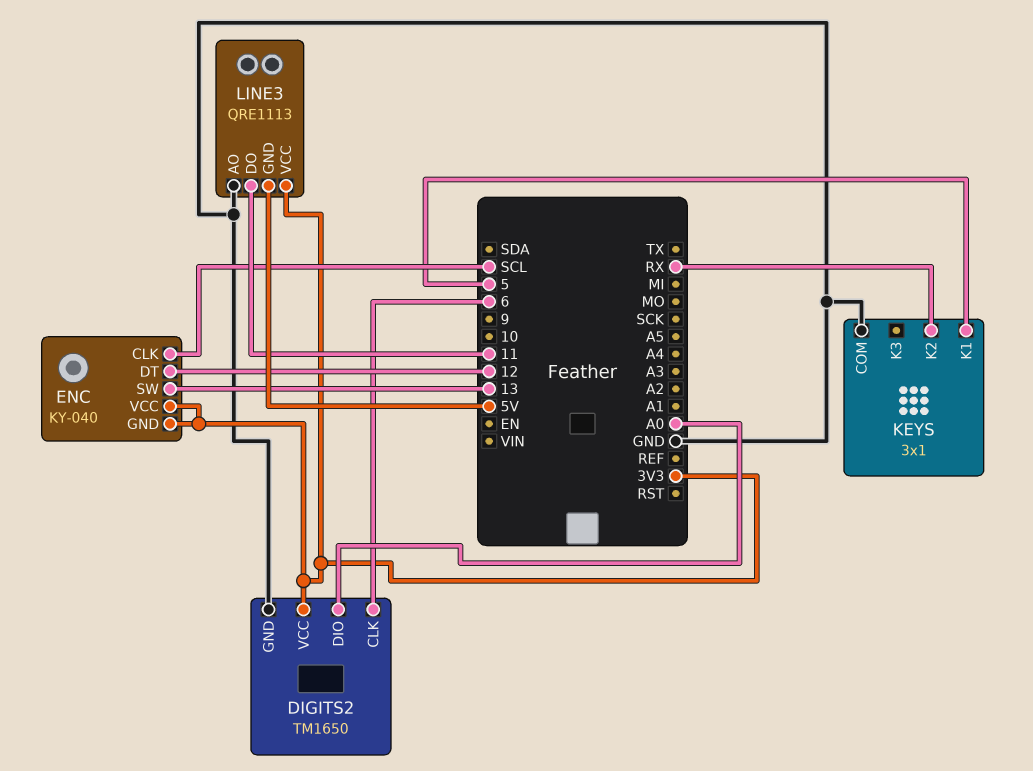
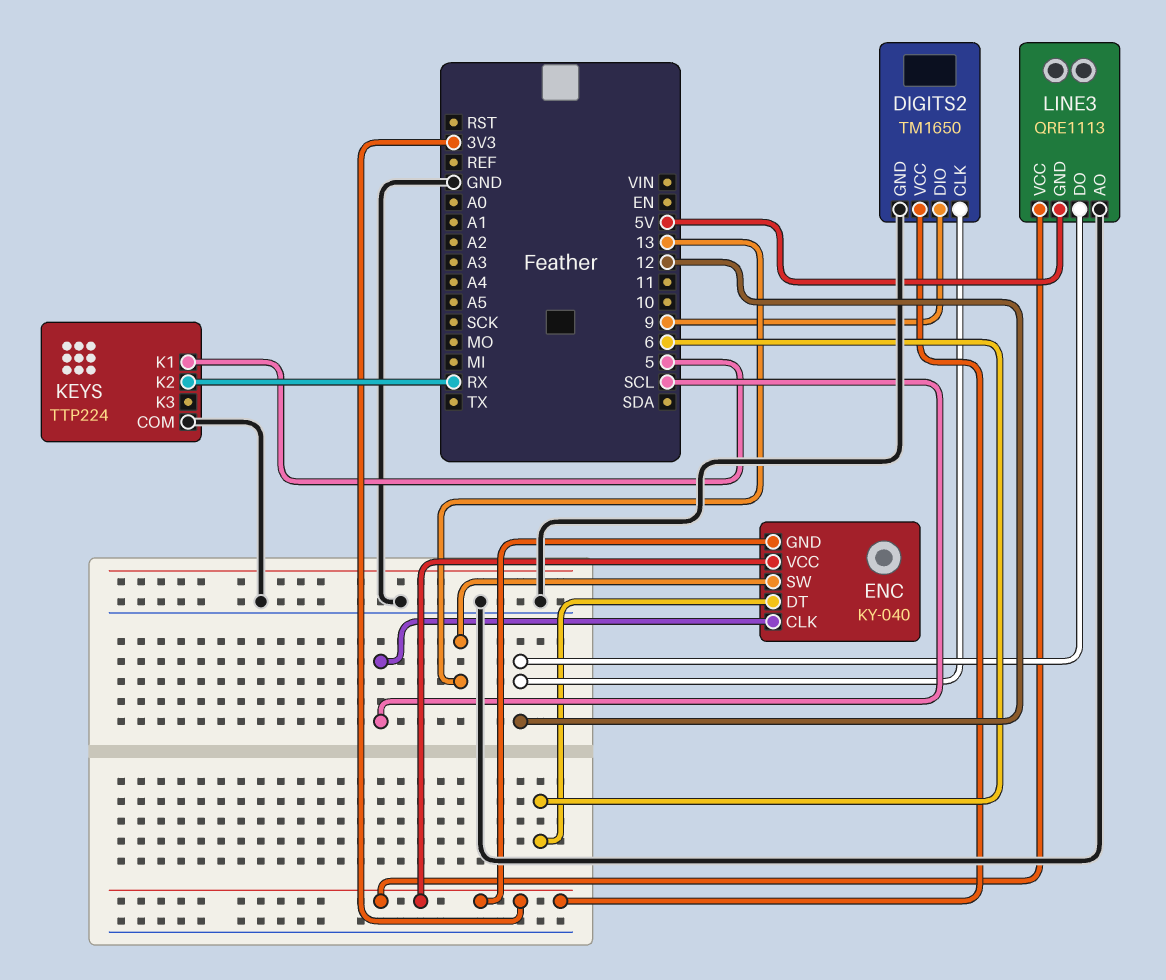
DIGITS2 pin CLK: 6 -> 12
DIGITS2 pin DIO: A0 -> 9
ENC pin DT: 12 -> 6
KEYS: 3x1 -> TTP224
LINE3 pin DO: 11 -> 12

